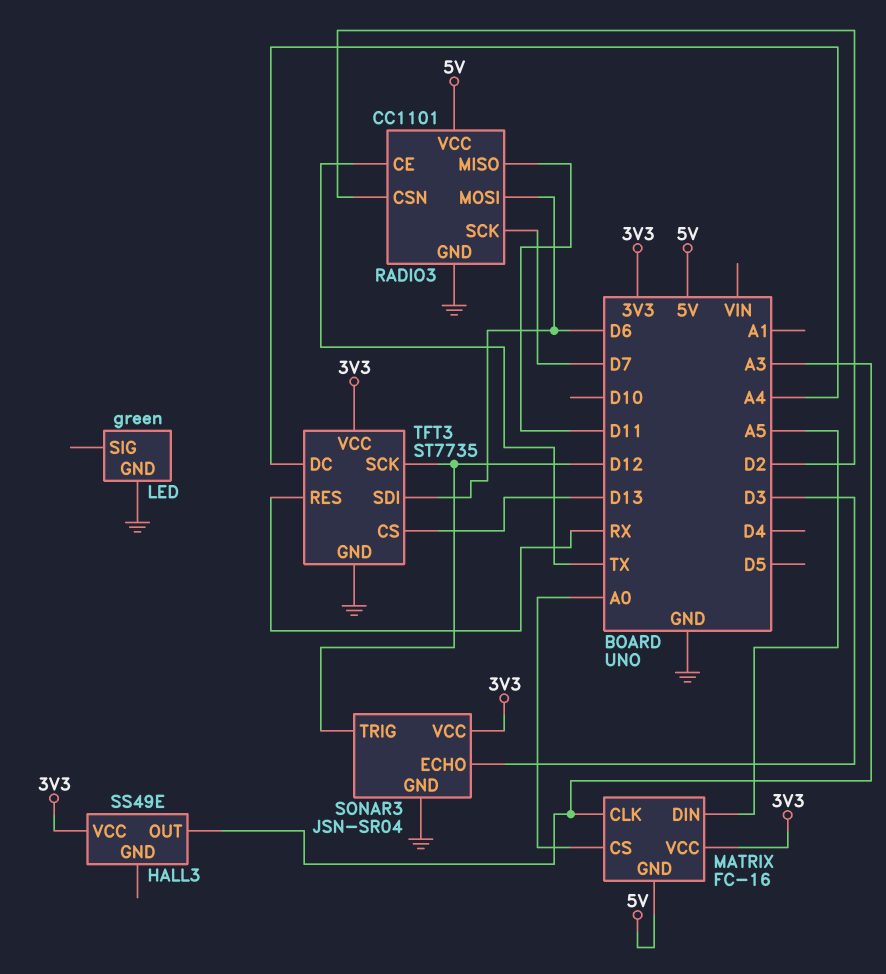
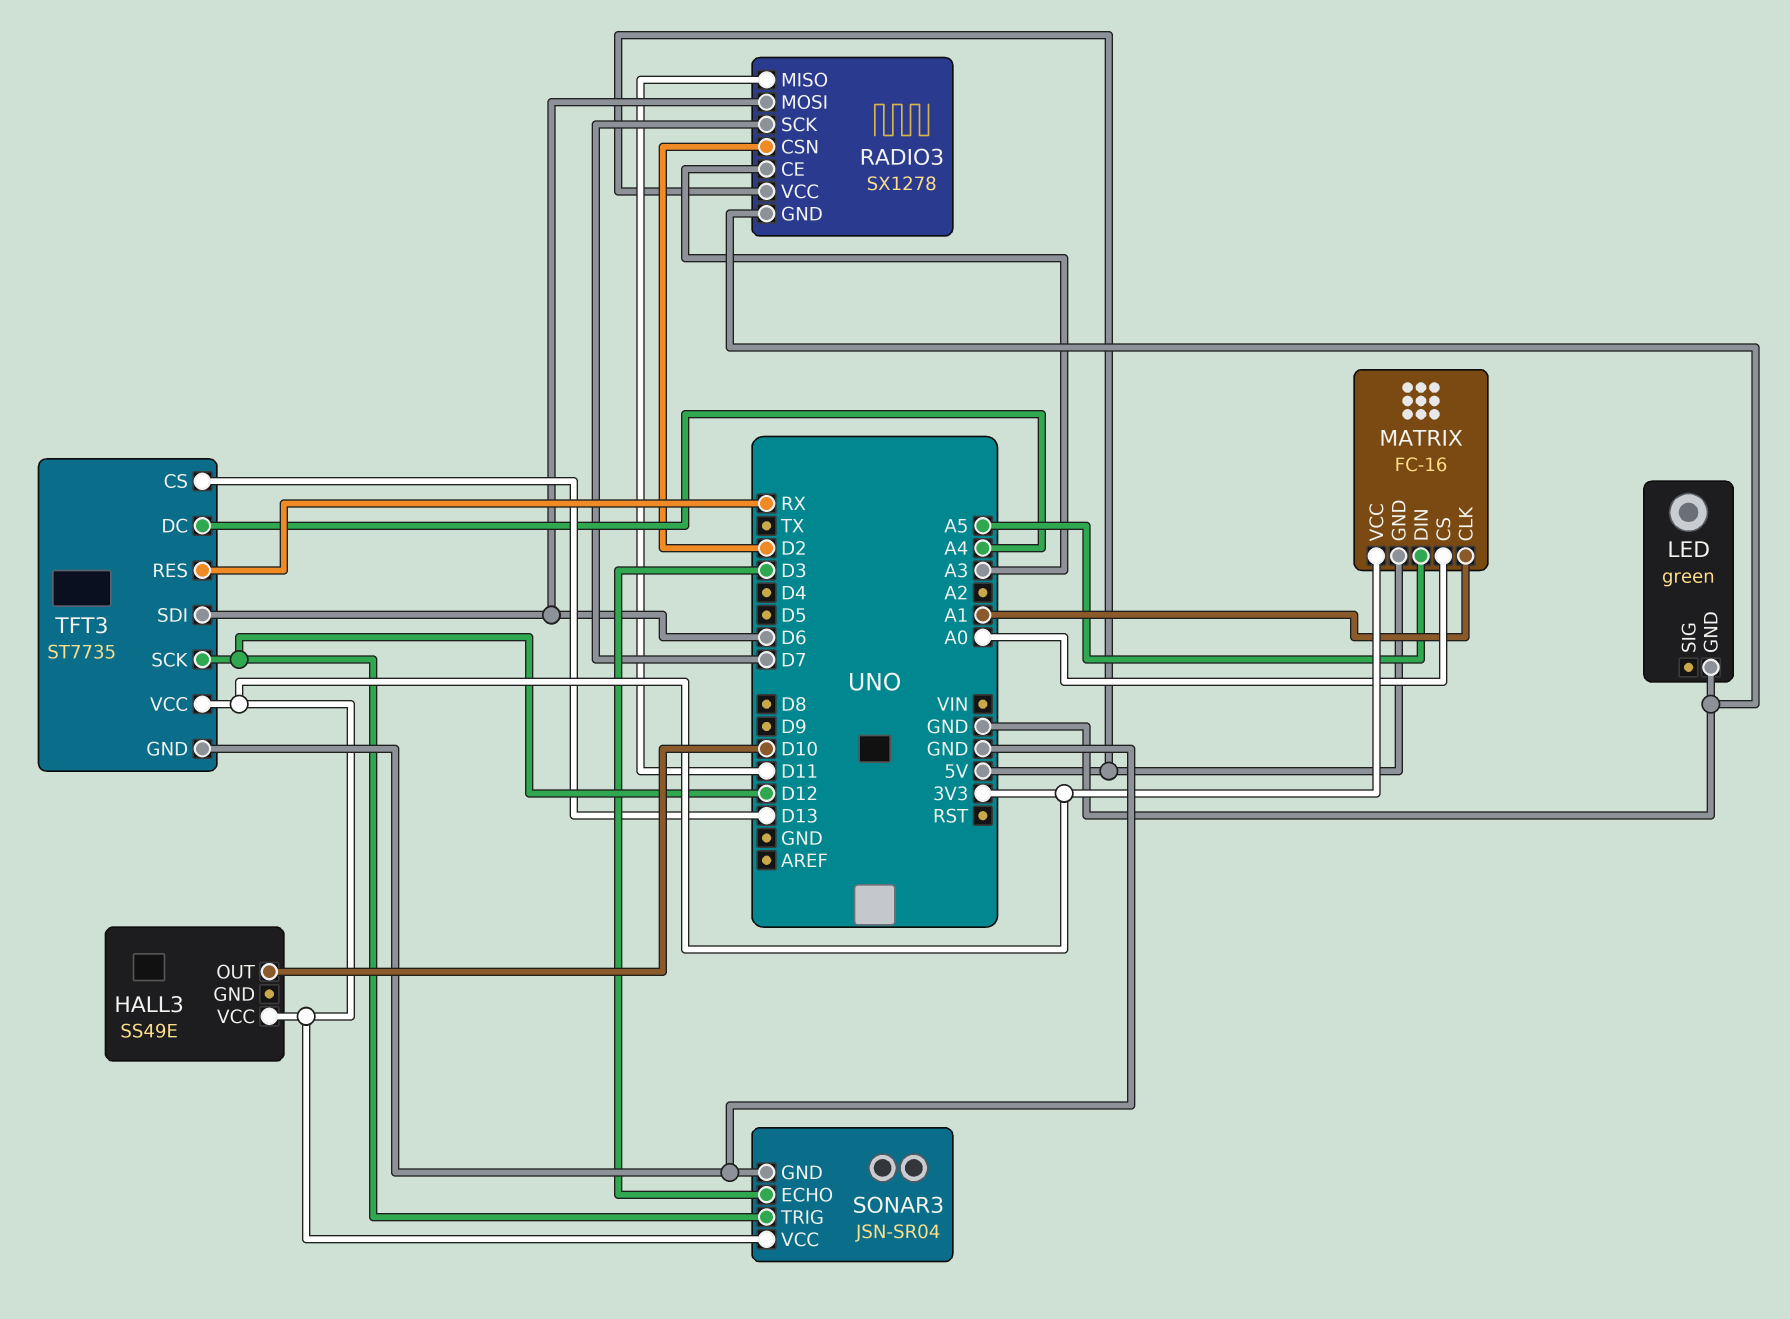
HALL3 pin OUT: A3 -> D10
MATRIX pin CLK: A3 -> A1
RADIO3: CC1101 -> SX1278
RADIO3 pin CE: TX -> A3

